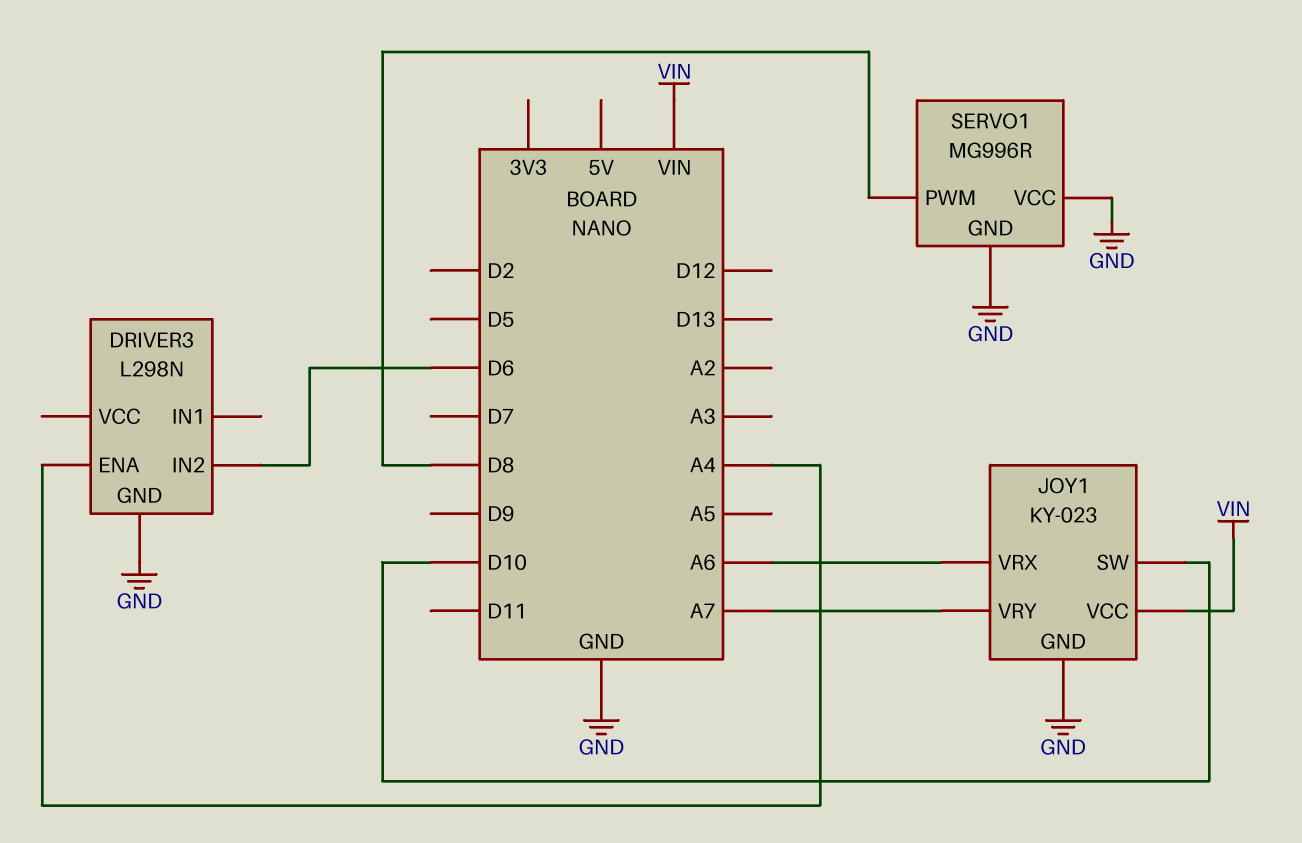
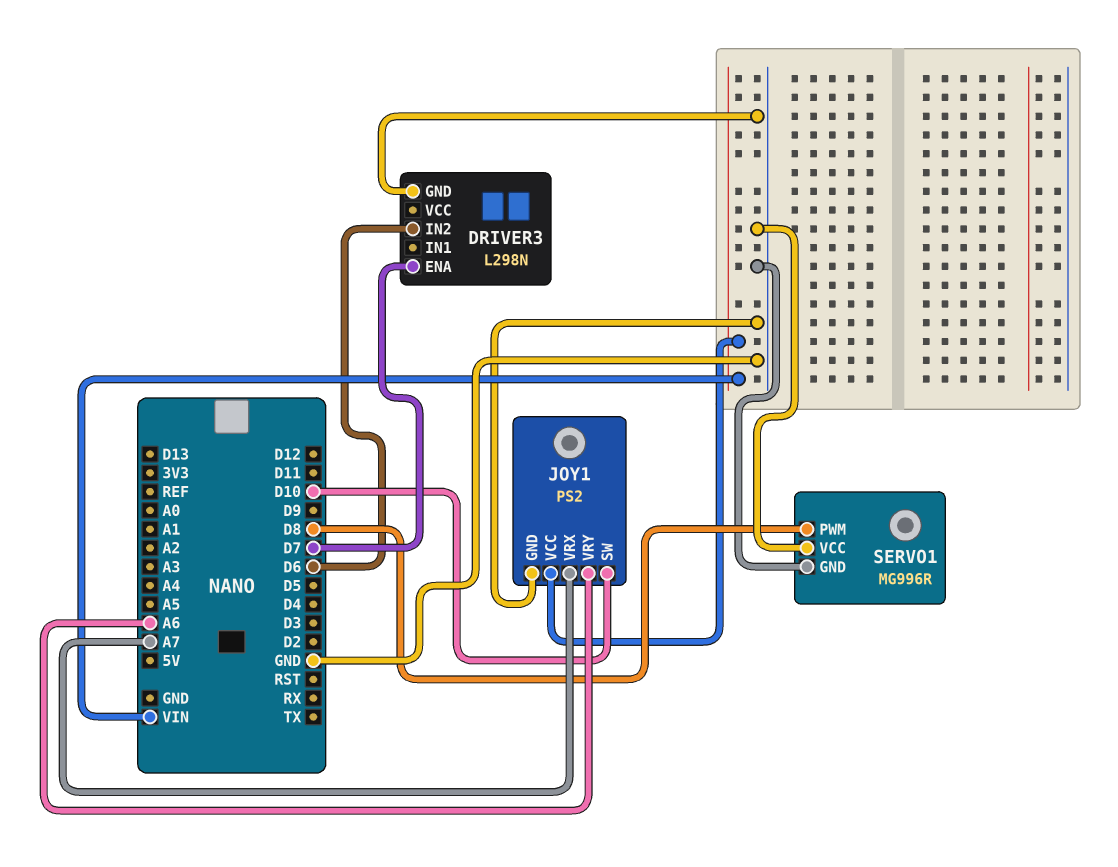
DRIVER3 pin ENA: A4 -> D7
JOY1: KY-023 -> PS2
JOY1 pin VRX: A6 -> A7
JOY1 pin VRY: A7 -> A6

